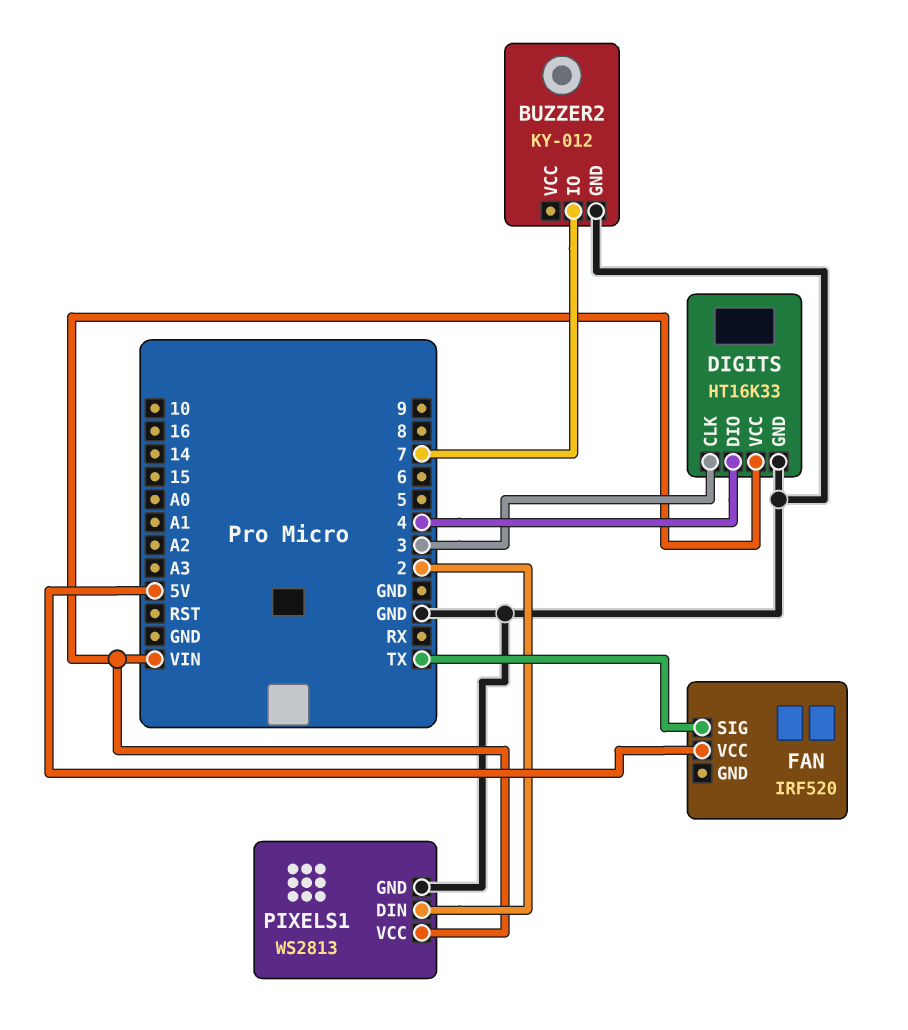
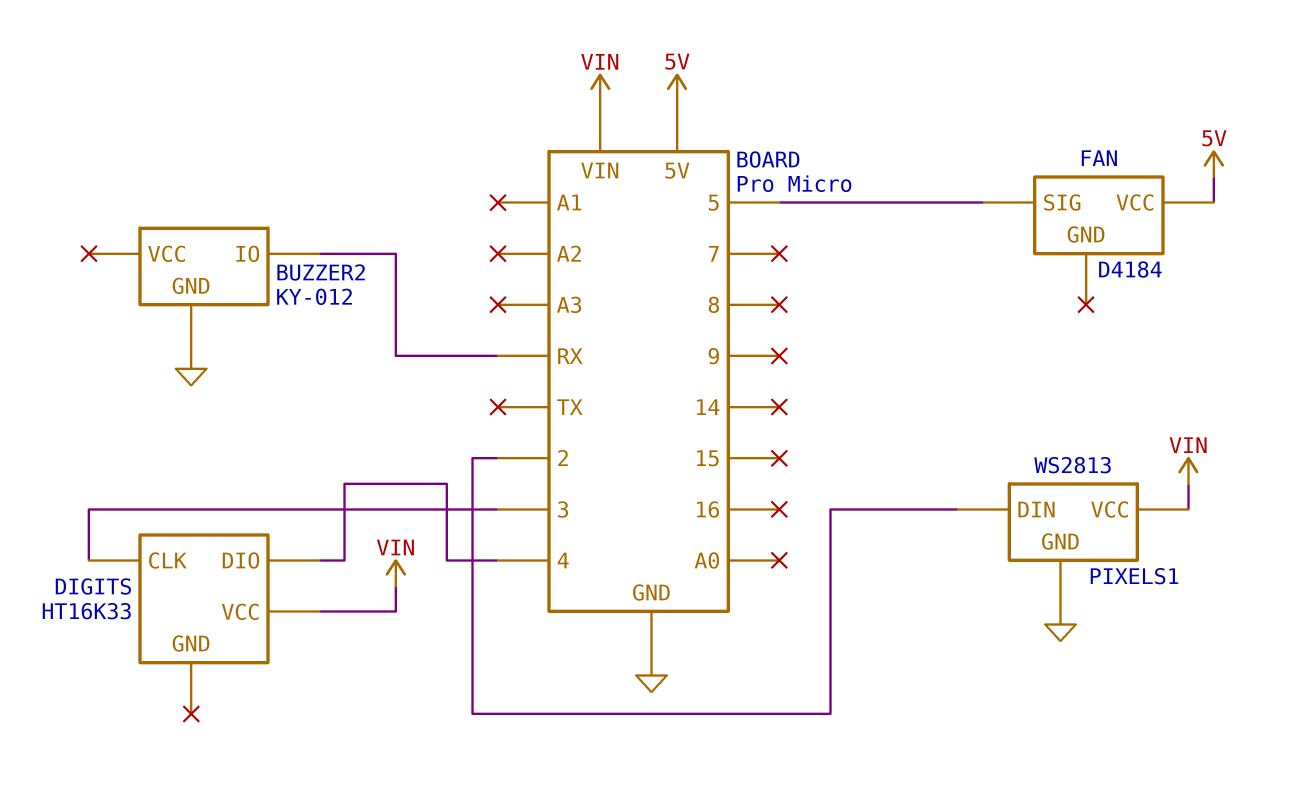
BUZZER2 pin IO: 7 -> RX
DIGITS pin GND: GND -> none
FAN: IRF520 -> D4184
FAN pin SIG: TX -> 5

